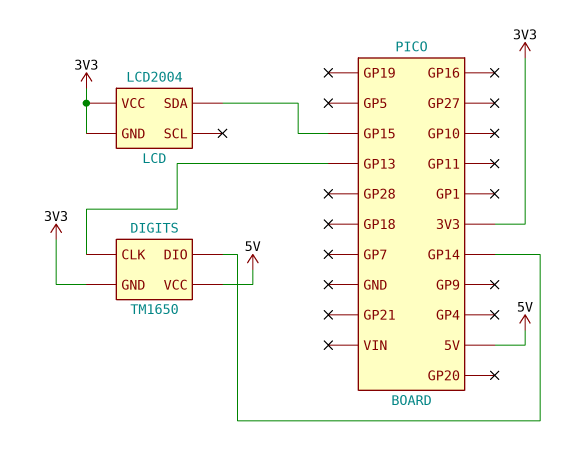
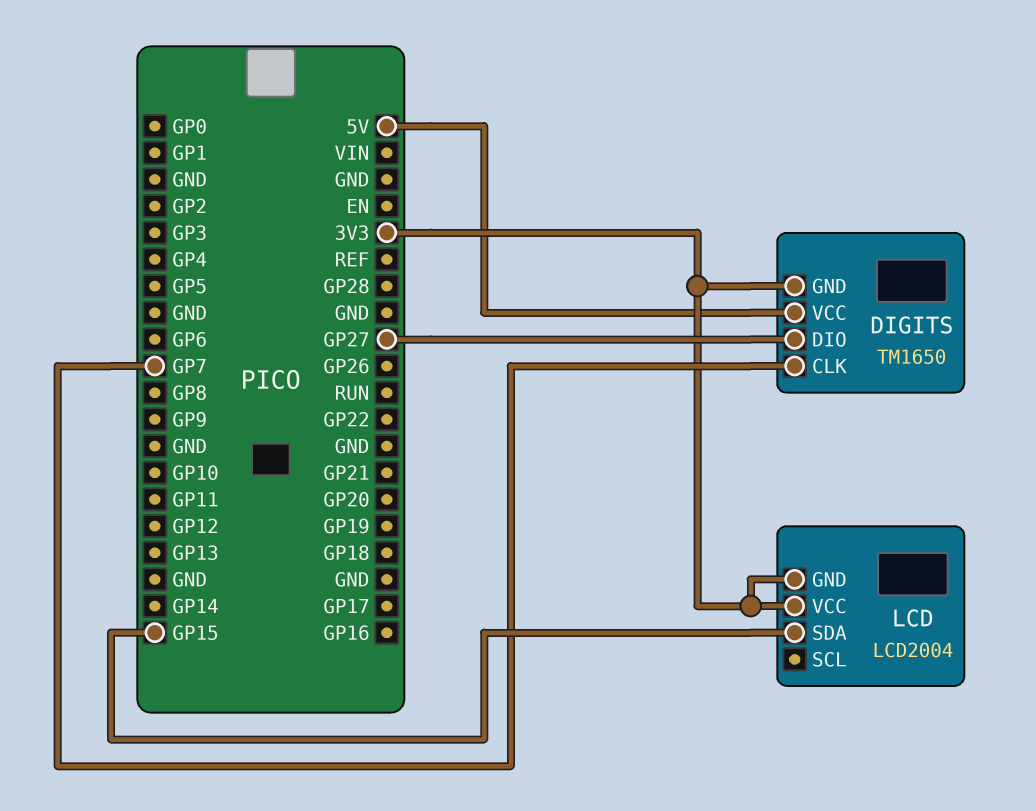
DIGITS pin CLK: GP13 -> GP7
DIGITS pin DIO: GP14 -> GP27

